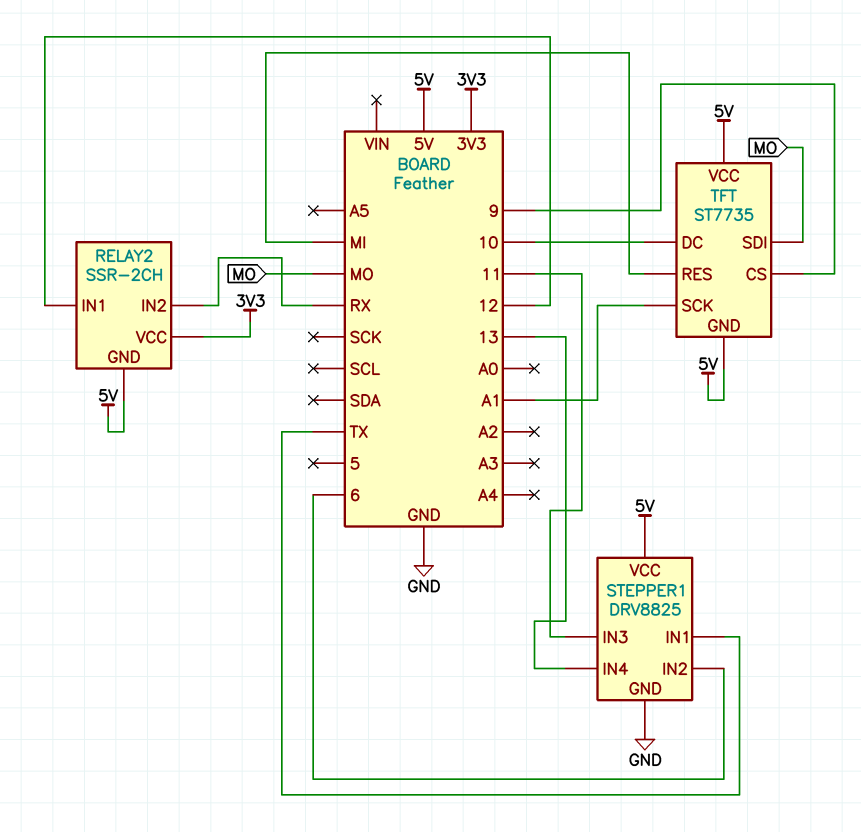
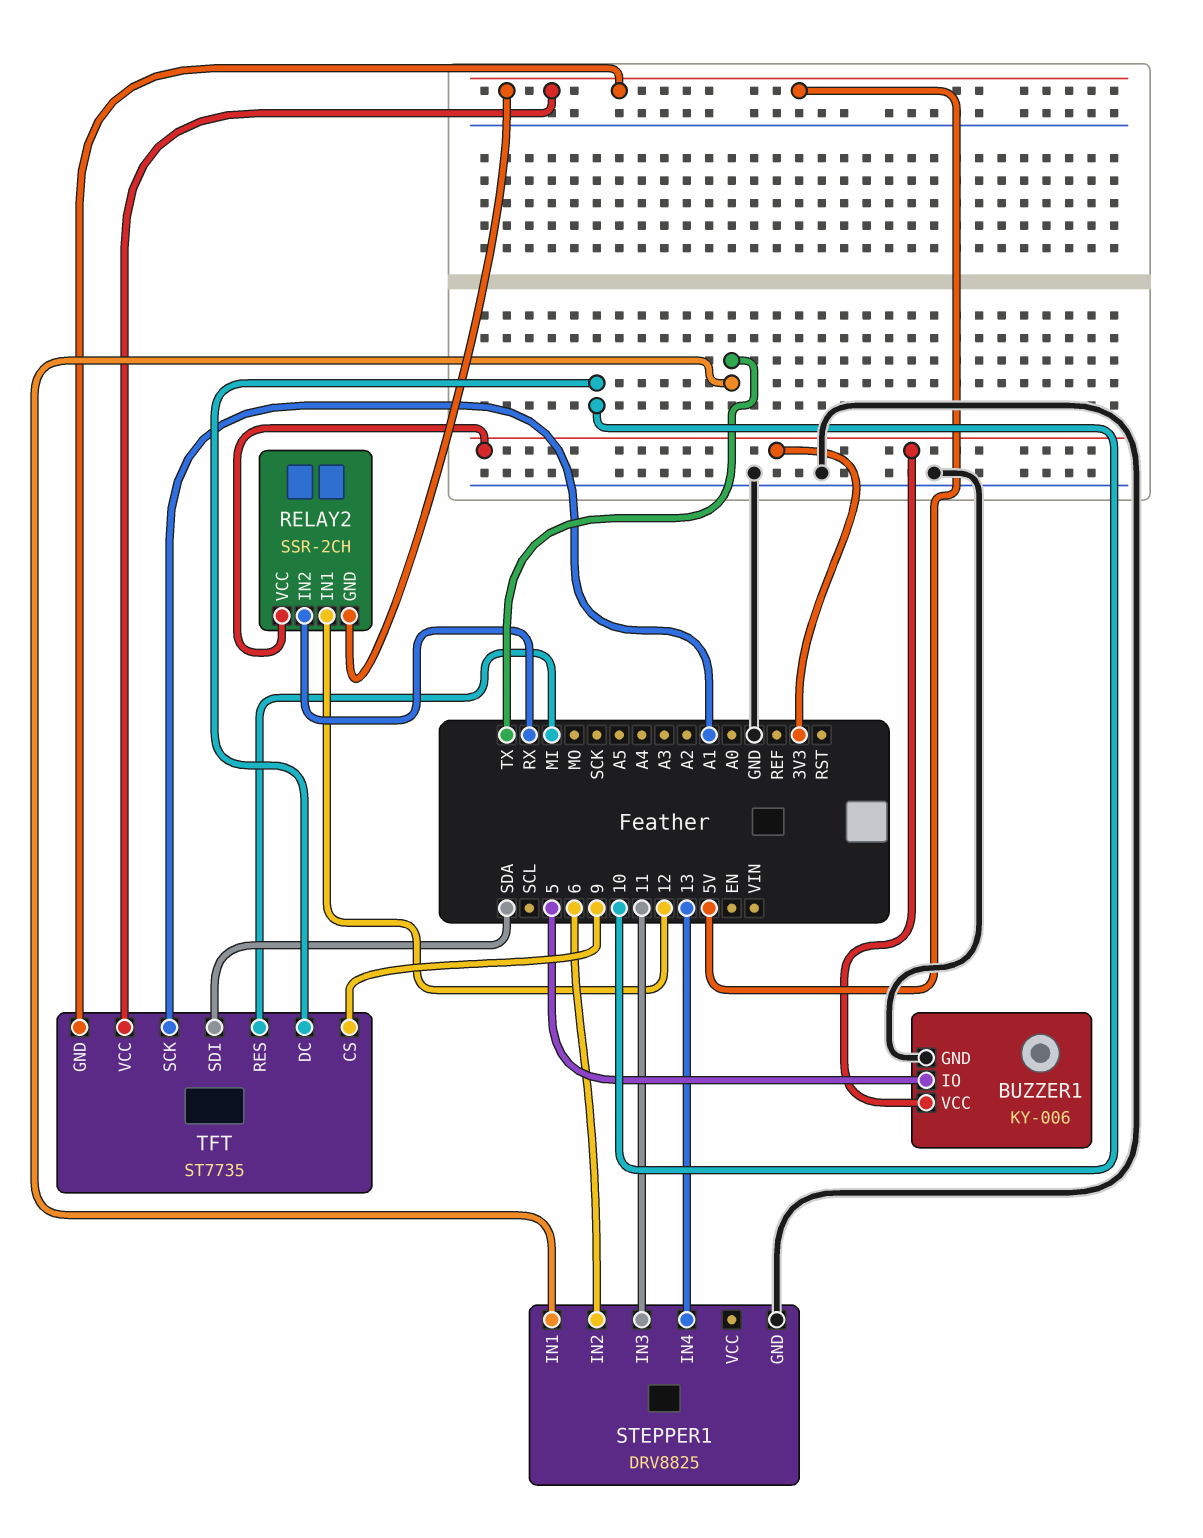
BUZZER1: none -> KY-006
BUZZER1 pin GND: none -> GND
BUZZER1 pin IO: none -> 5
BUZZER1 pin VCC: none -> 3V3
STEPPER1 pin VCC: 5V -> none
TFT pin SDI: MO -> SDA

